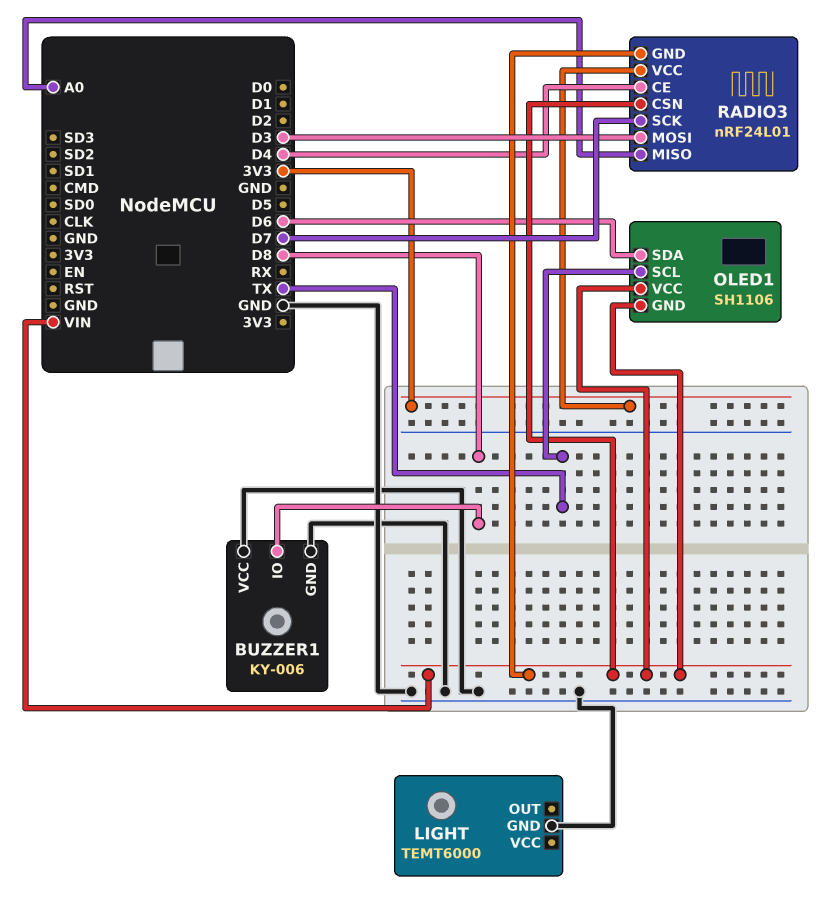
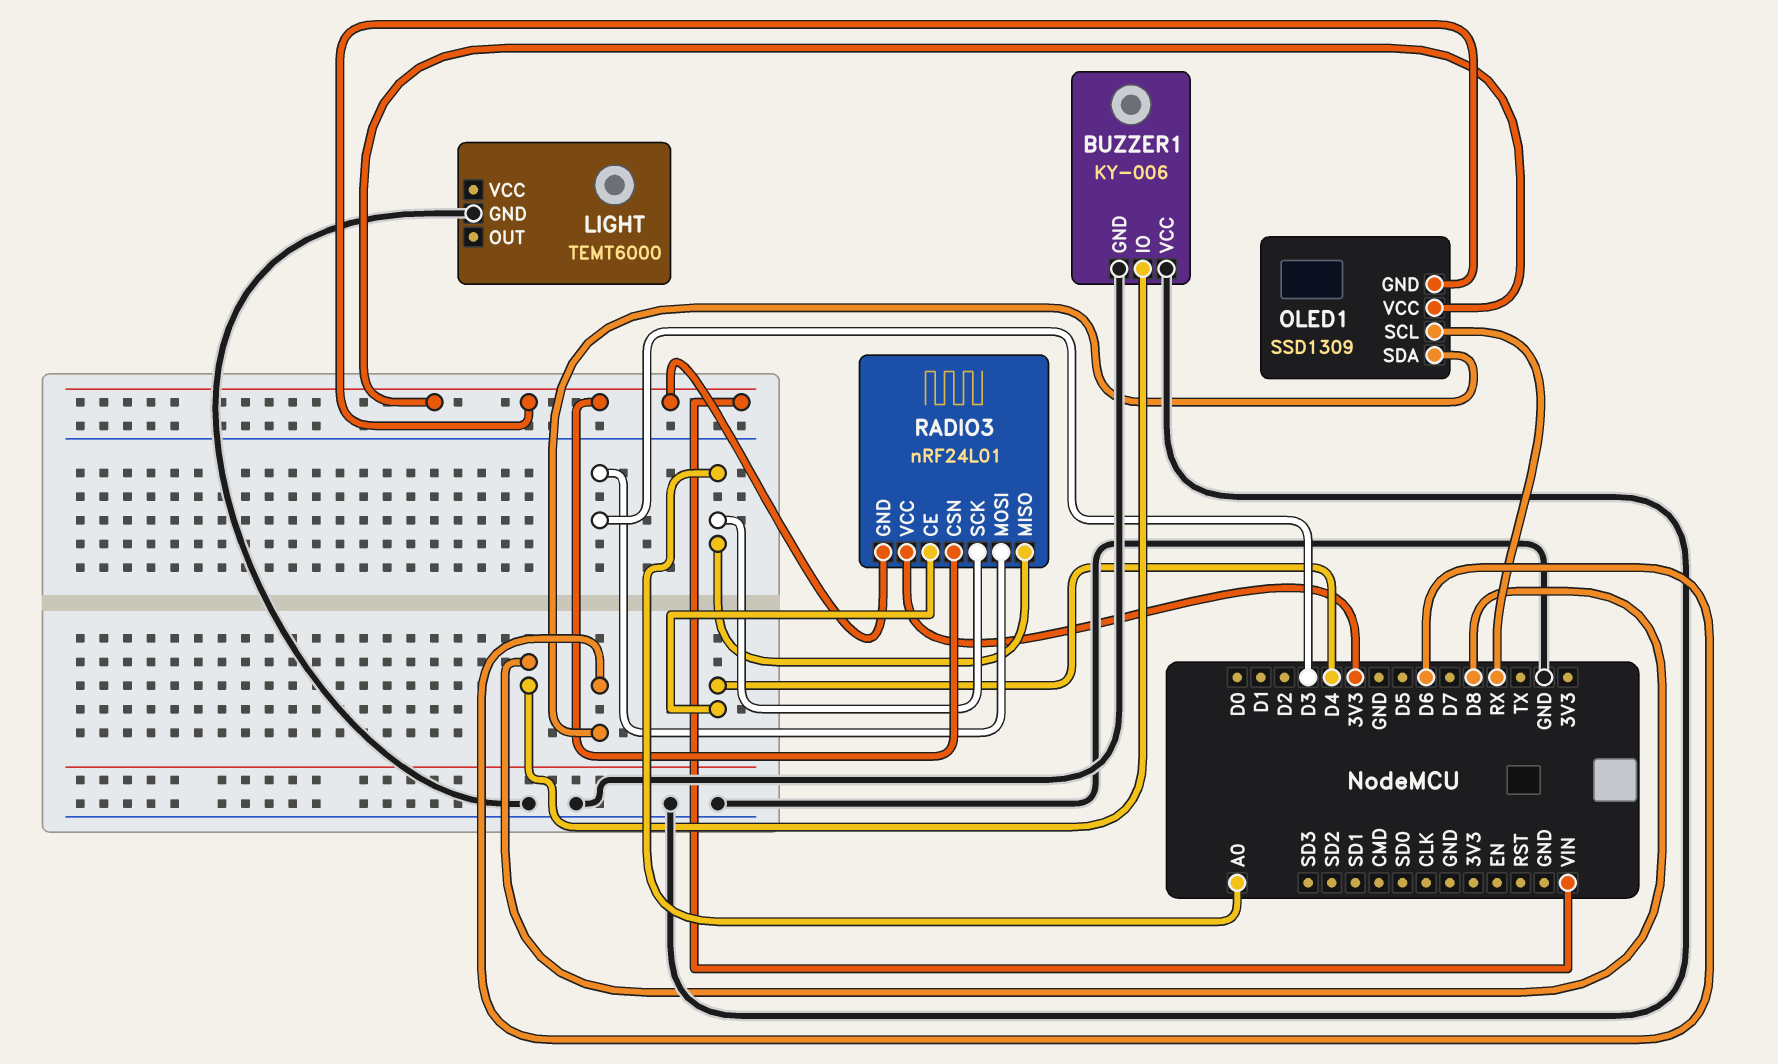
OLED1: SH1106 -> SSD1309
OLED1 pin SCL: TX -> RX
RADIO3 pin SCK: D7 -> A0

